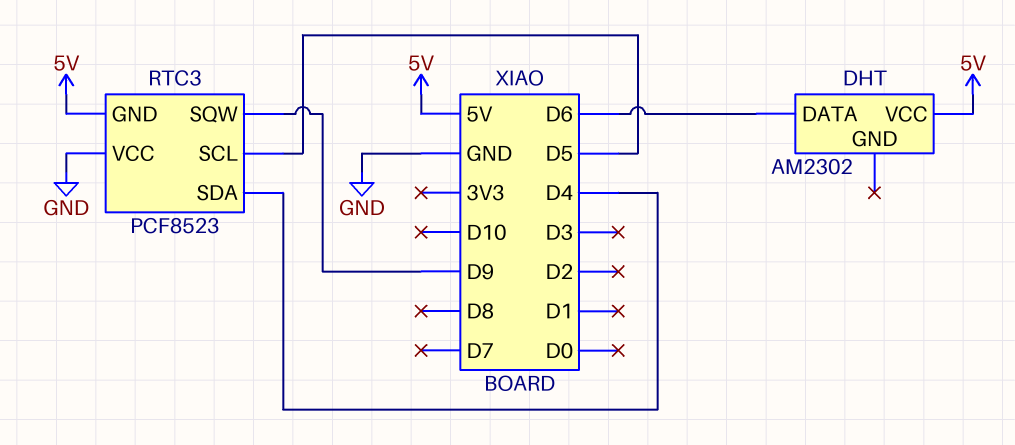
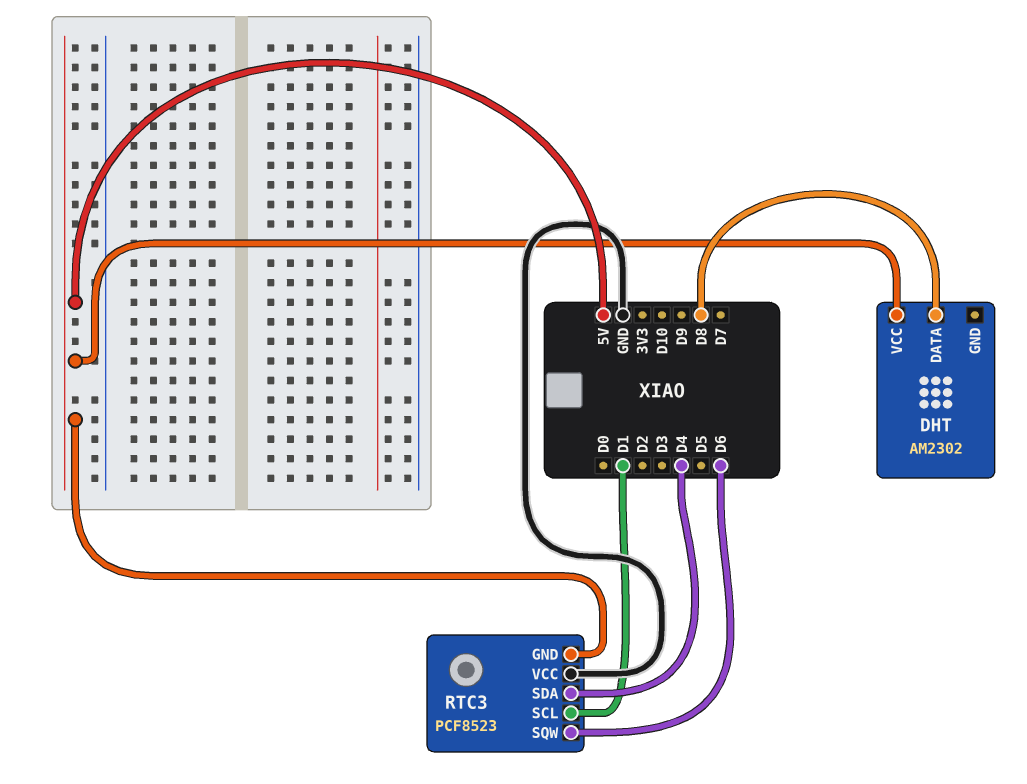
DHT pin DATA: D6 -> D8
RTC3 pin SCL: D5 -> D1
RTC3 pin SQW: D9 -> D6

